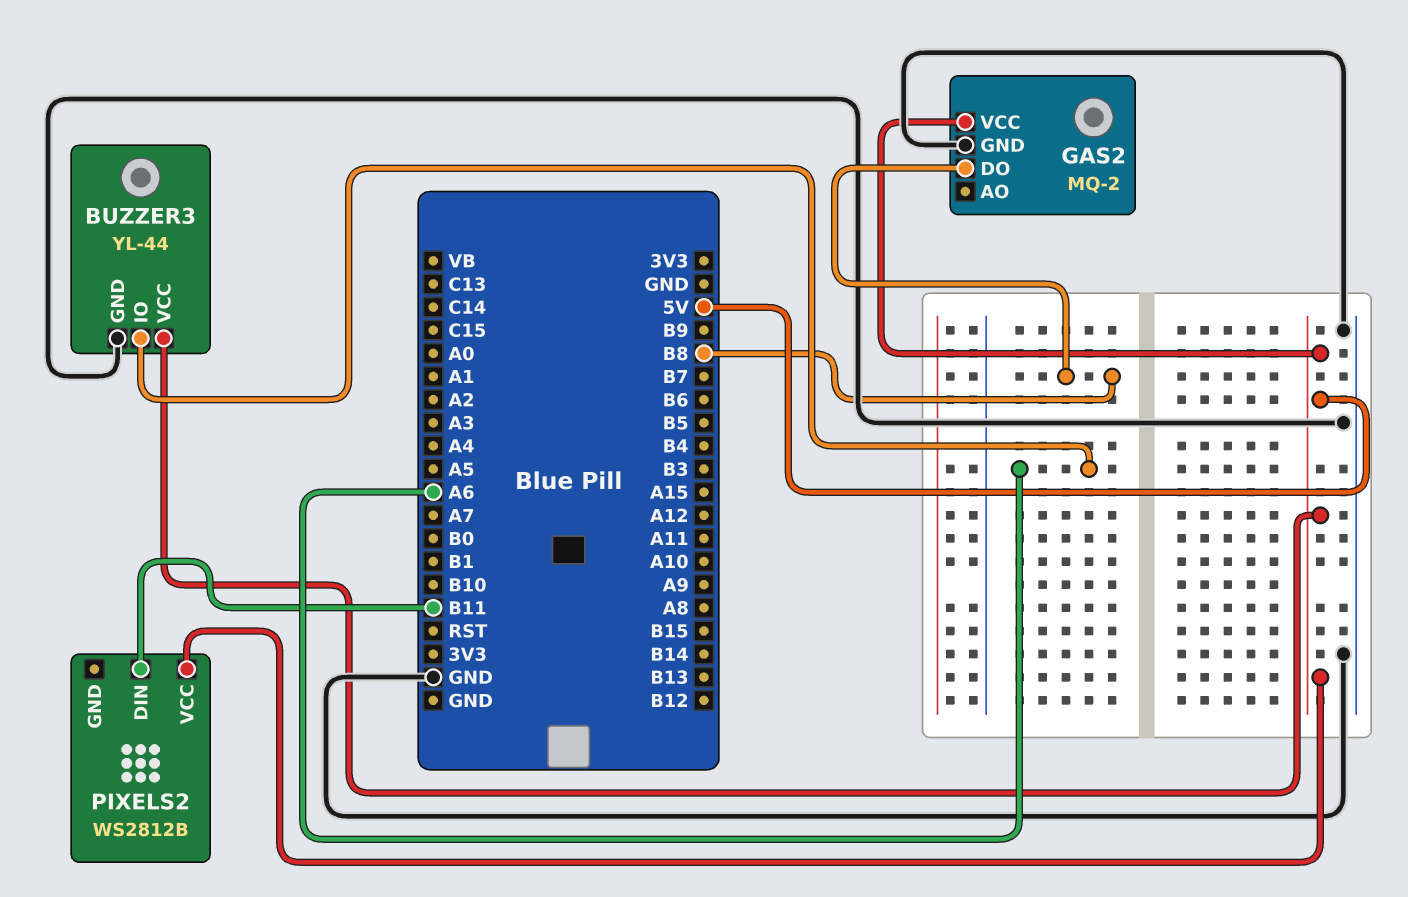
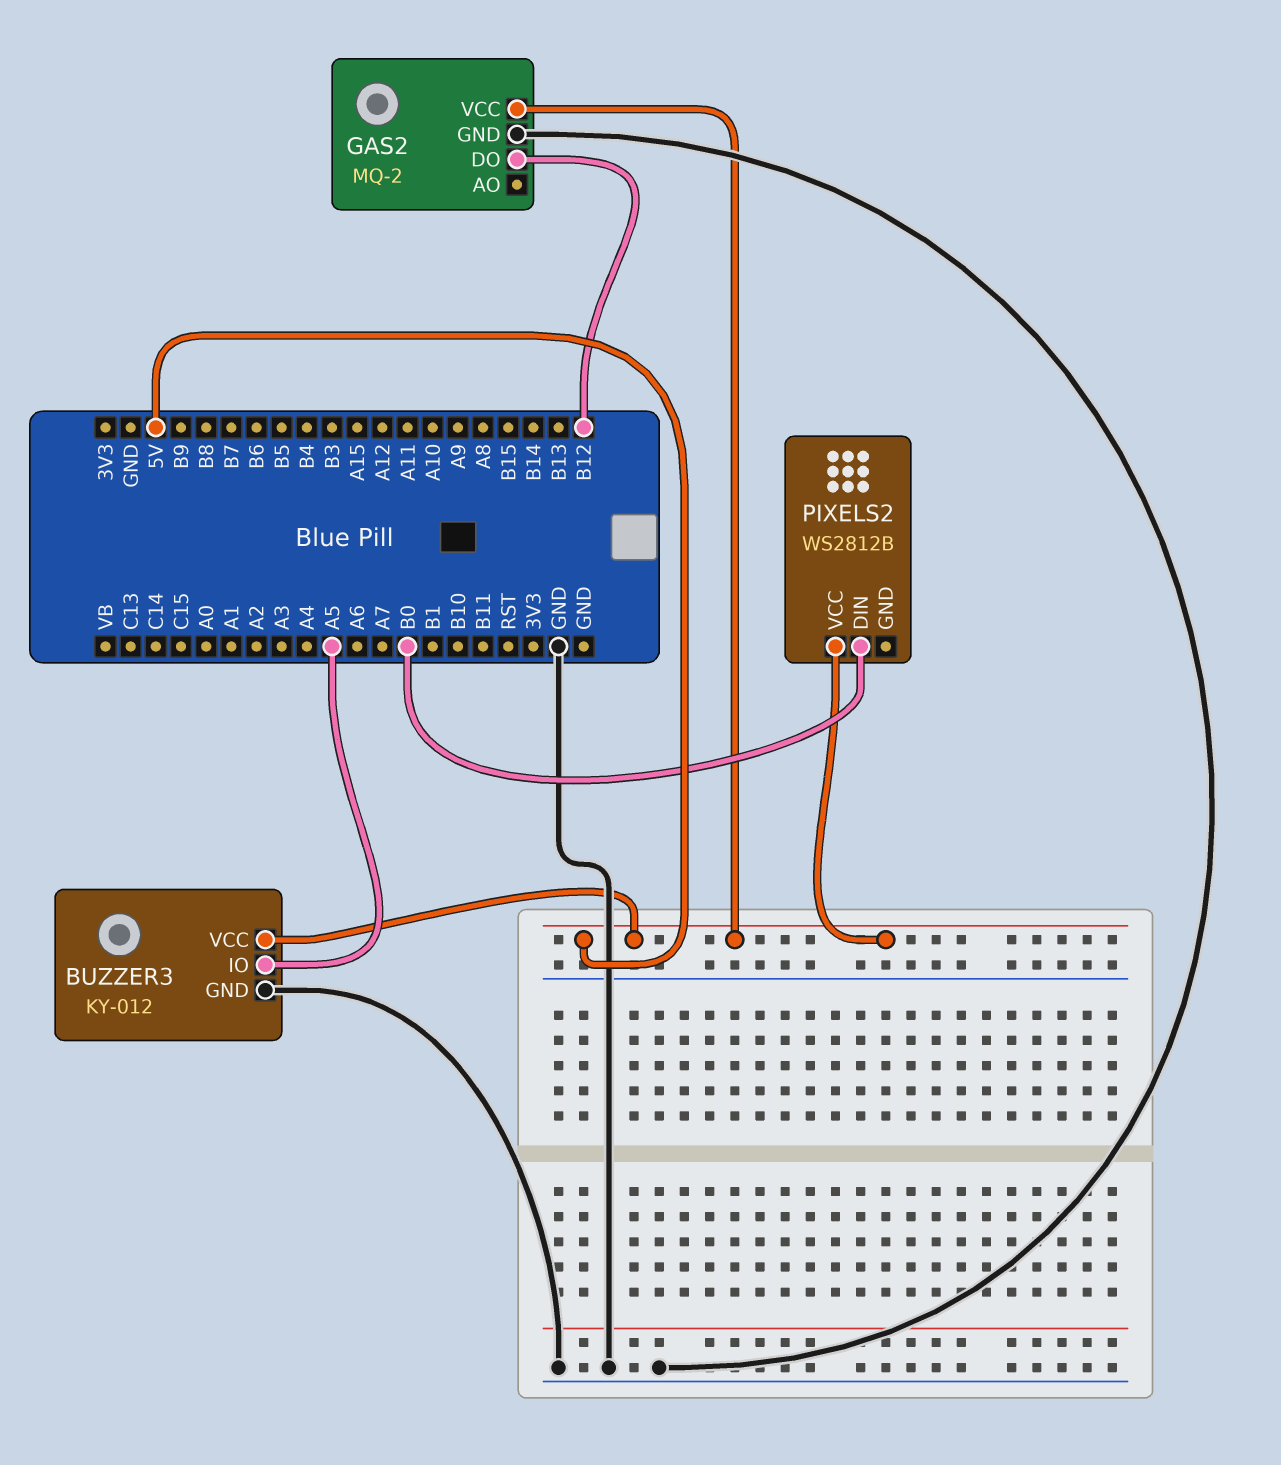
BUZZER3: YL-44 -> KY-012
BUZZER3 pin IO: A6 -> A5
GAS2 pin DO: B8 -> B12
PIXELS2 pin DIN: B11 -> B0

